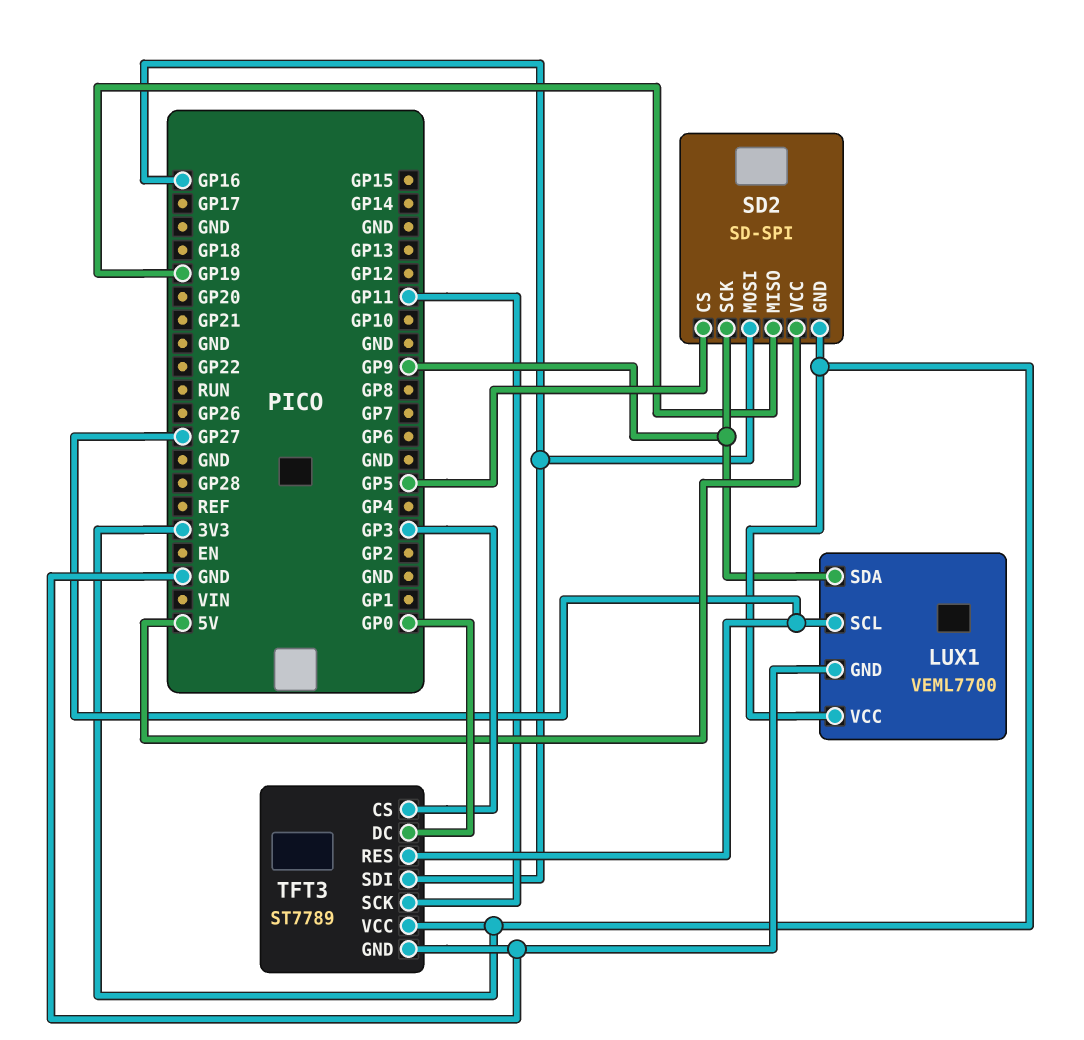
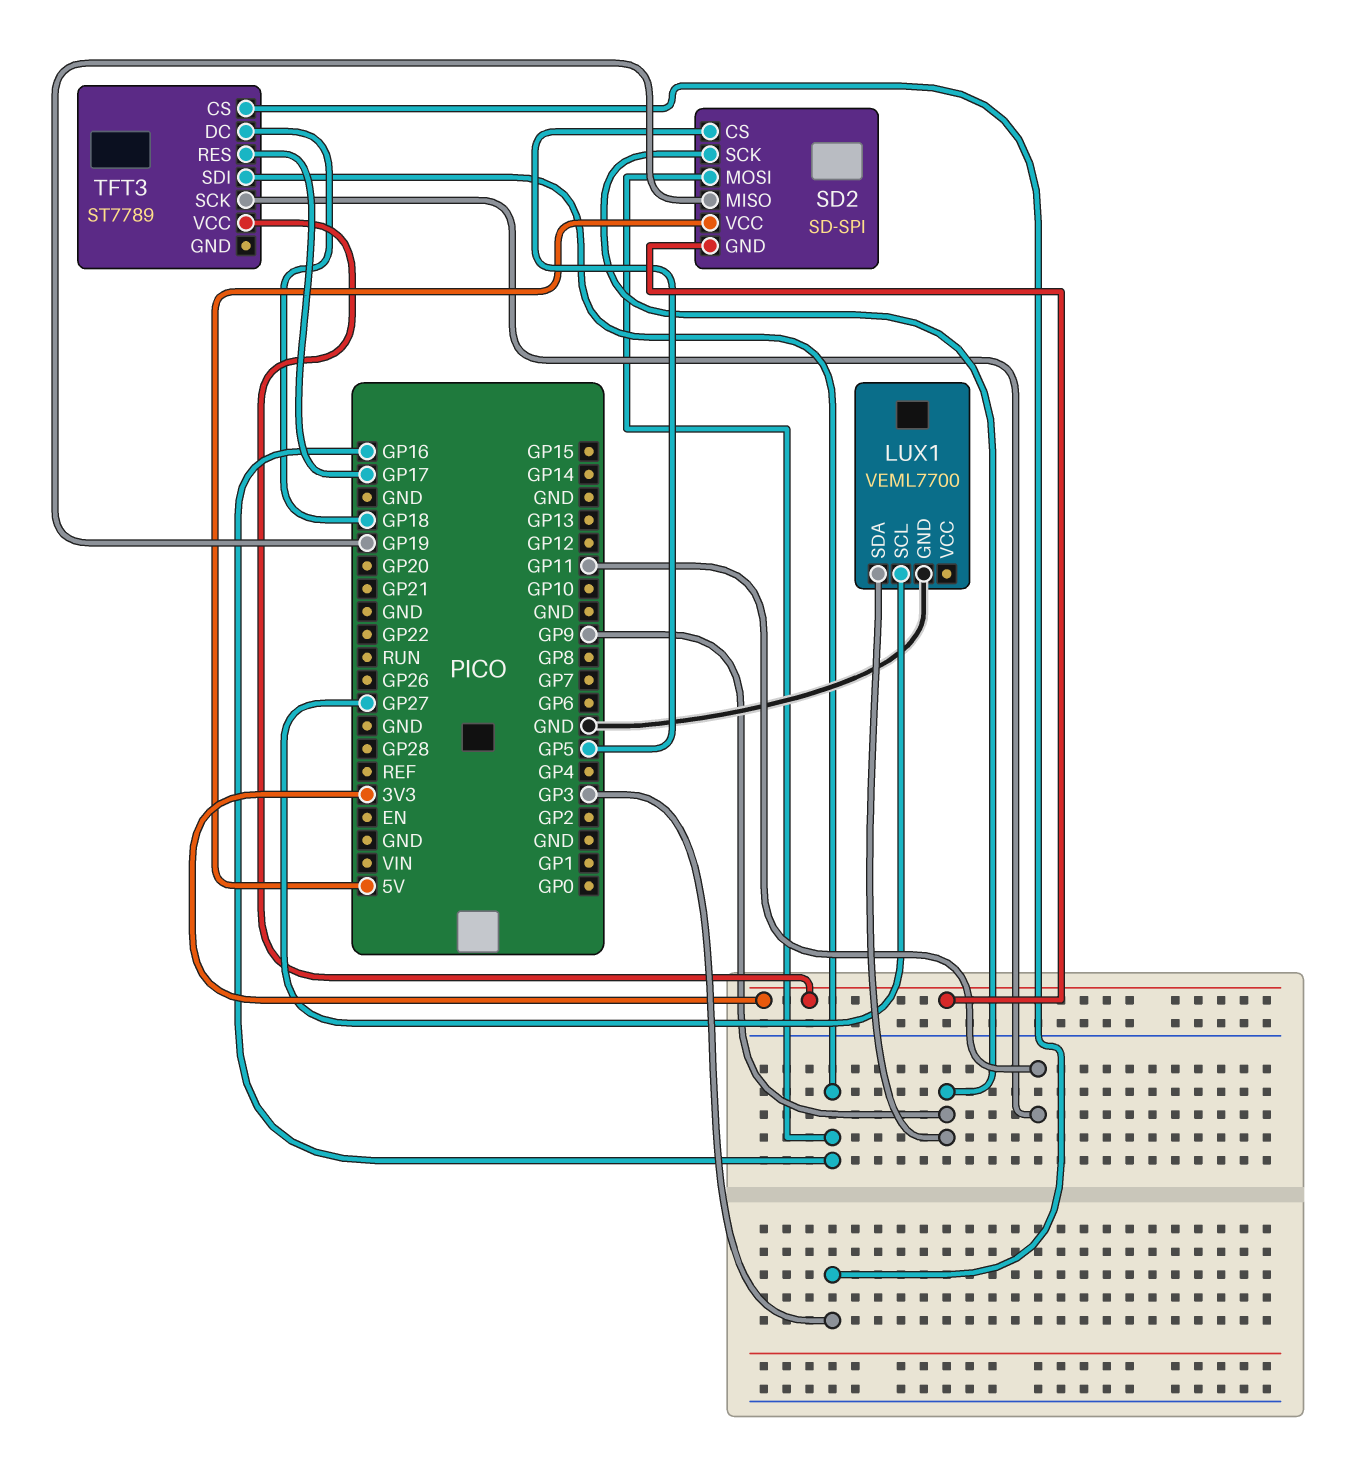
LUX1 pin VCC: 3V3 -> none
TFT3 pin DC: GP0 -> GP18
TFT3 pin GND: GND -> none
TFT3 pin RES: GP27 -> GP17

